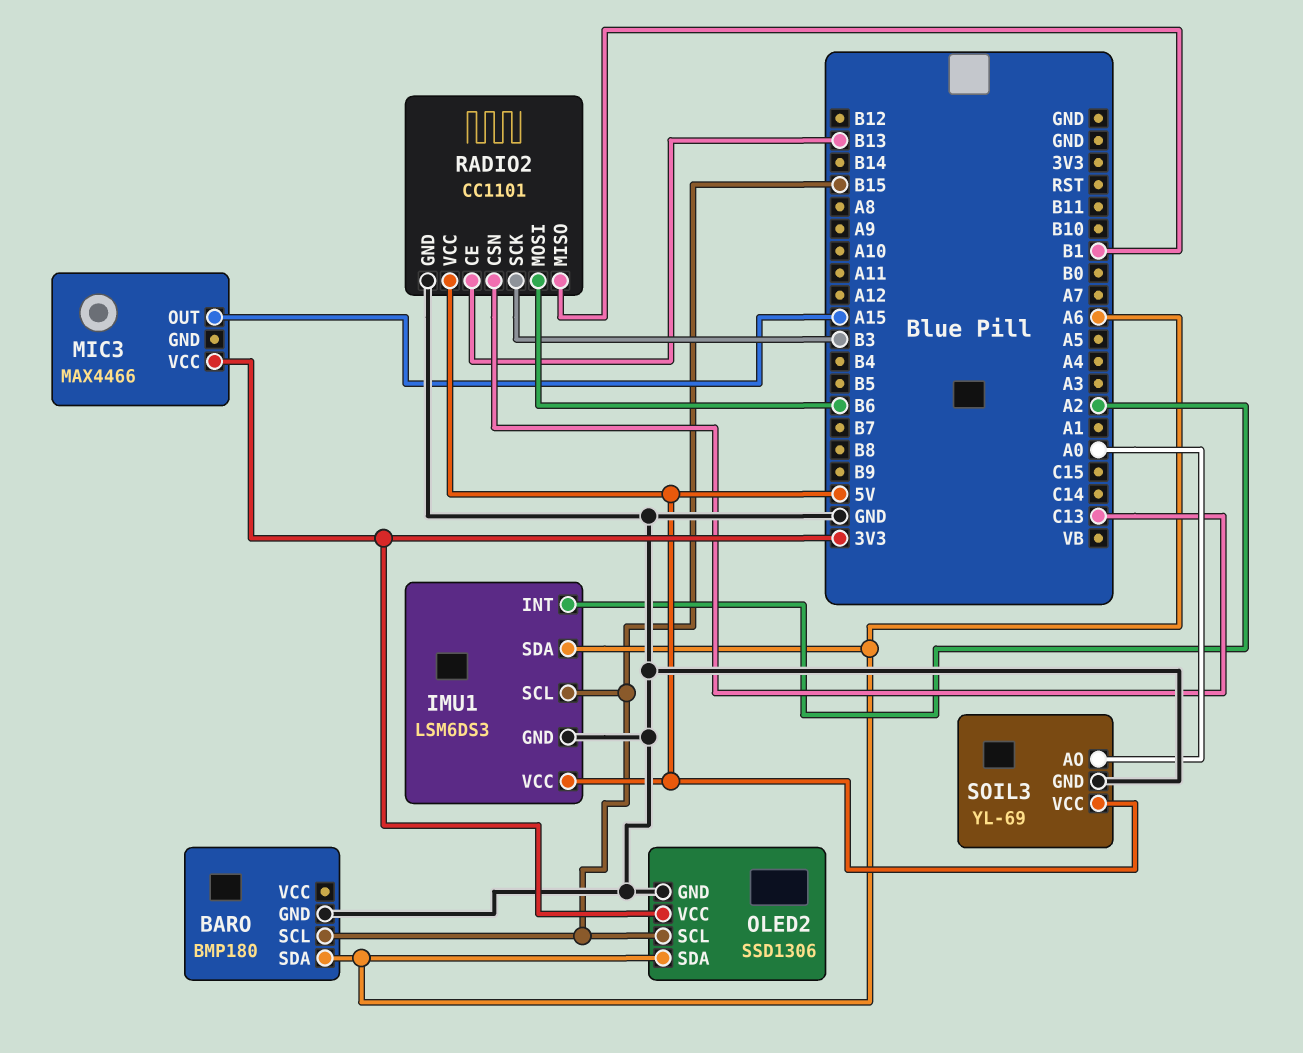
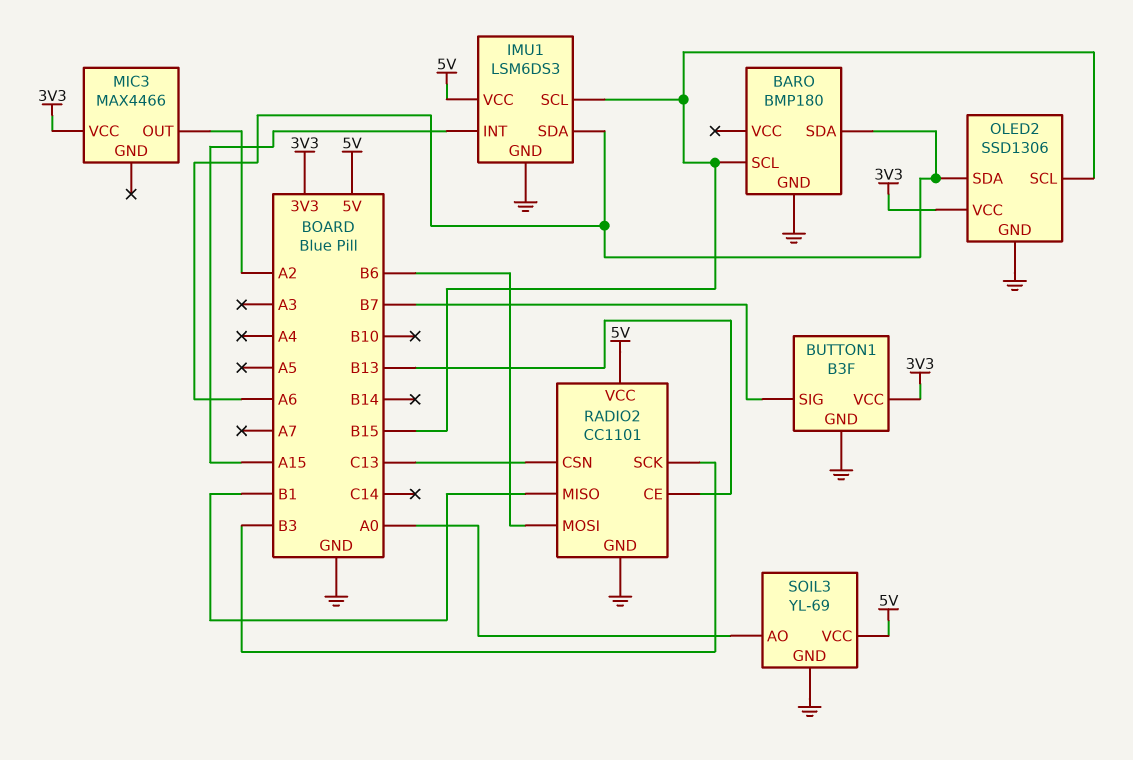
BUTTON1: none -> B3F
BUTTON1 pin GND: none -> GND
BUTTON1 pin SIG: none -> B7
BUTTON1 pin VCC: none -> 3V3
IMU1 pin INT: A2 -> A15
MIC3 pin OUT: A15 -> A2

